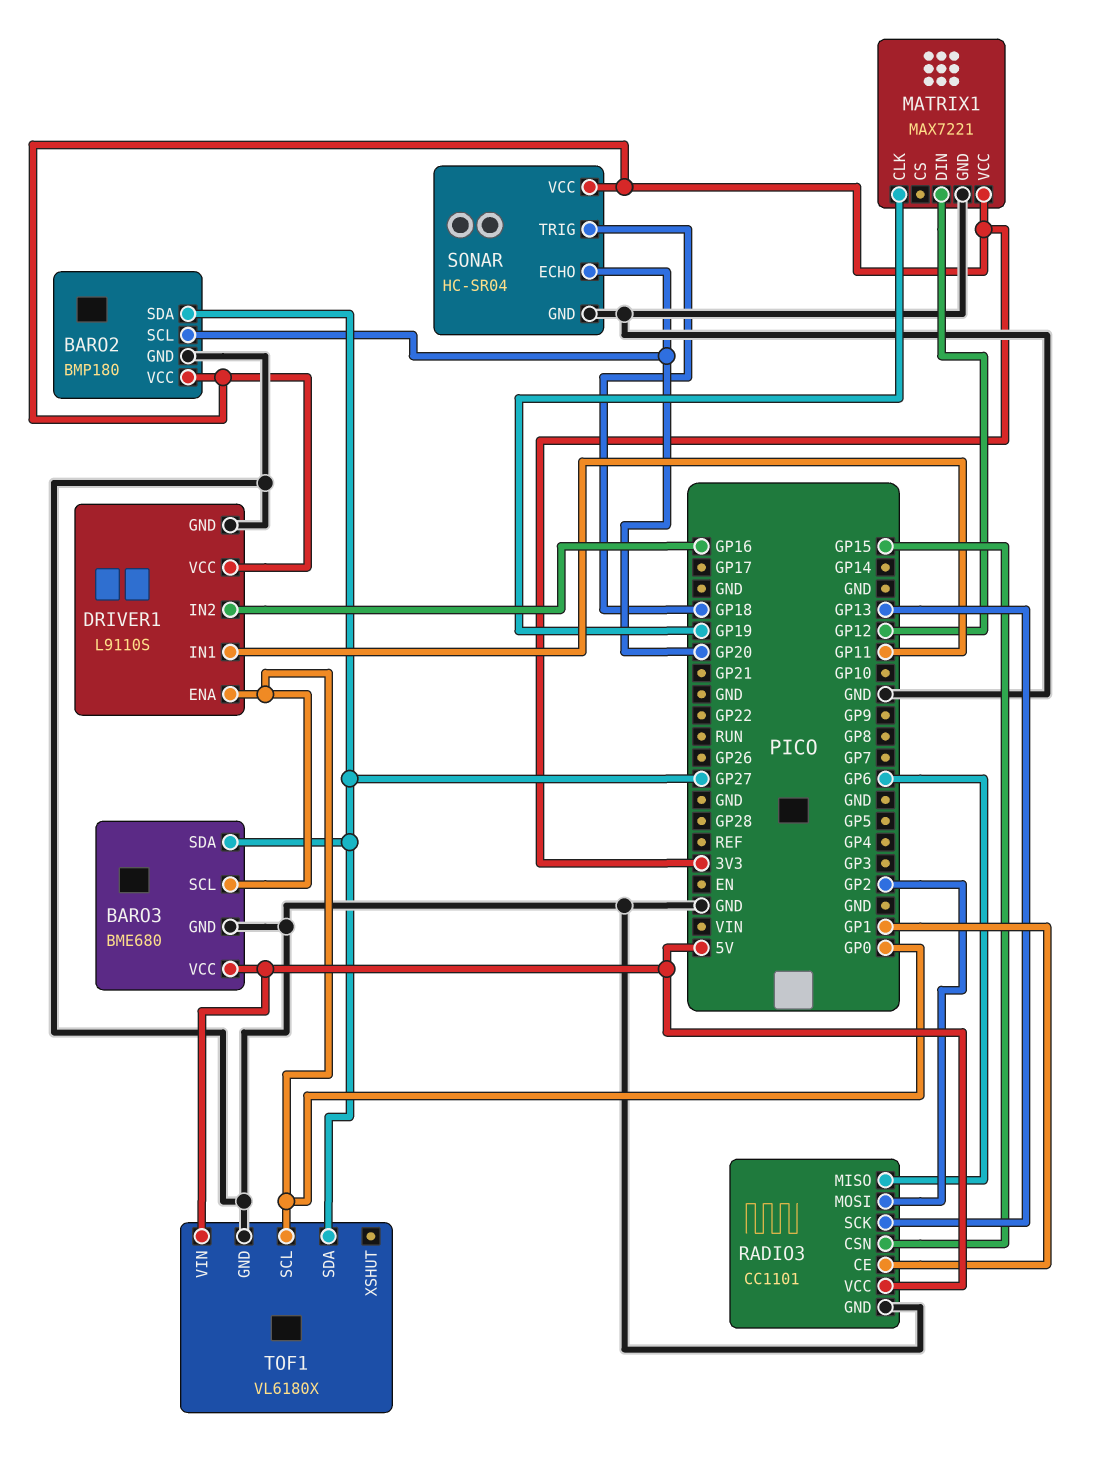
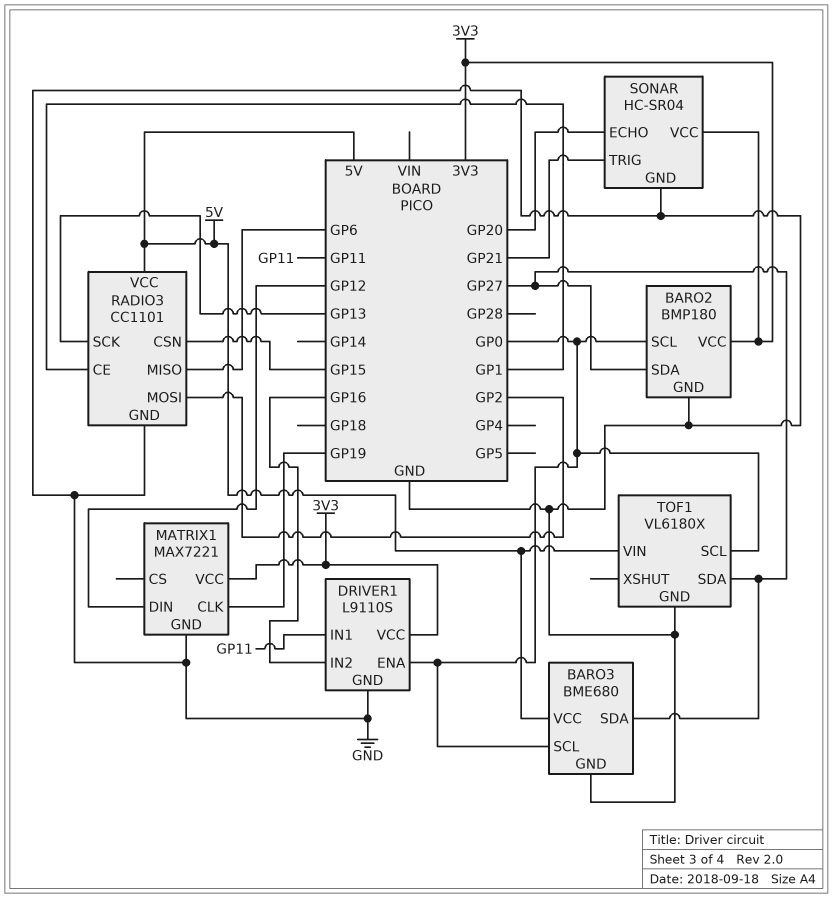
BARO2 pin SCL: GP20 -> GP0
SONAR pin TRIG: GP18 -> GP21

